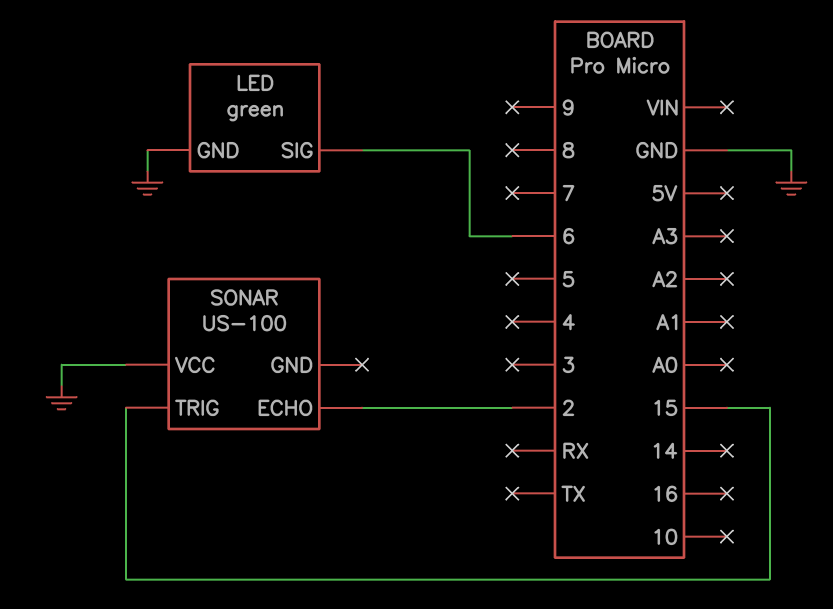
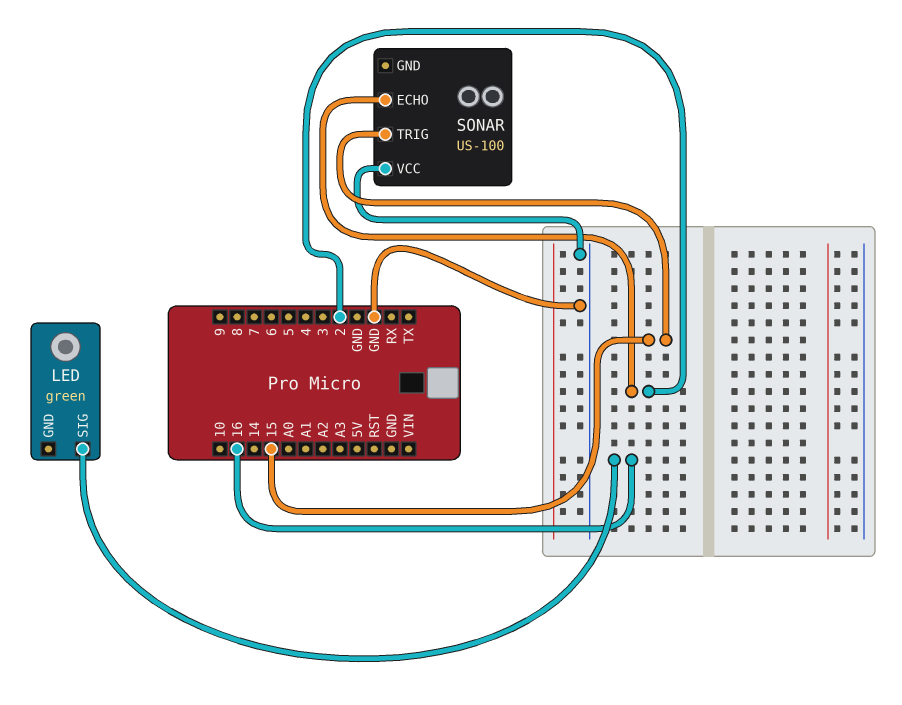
LED pin GND: GND -> none
LED pin SIG: 6 -> 16

